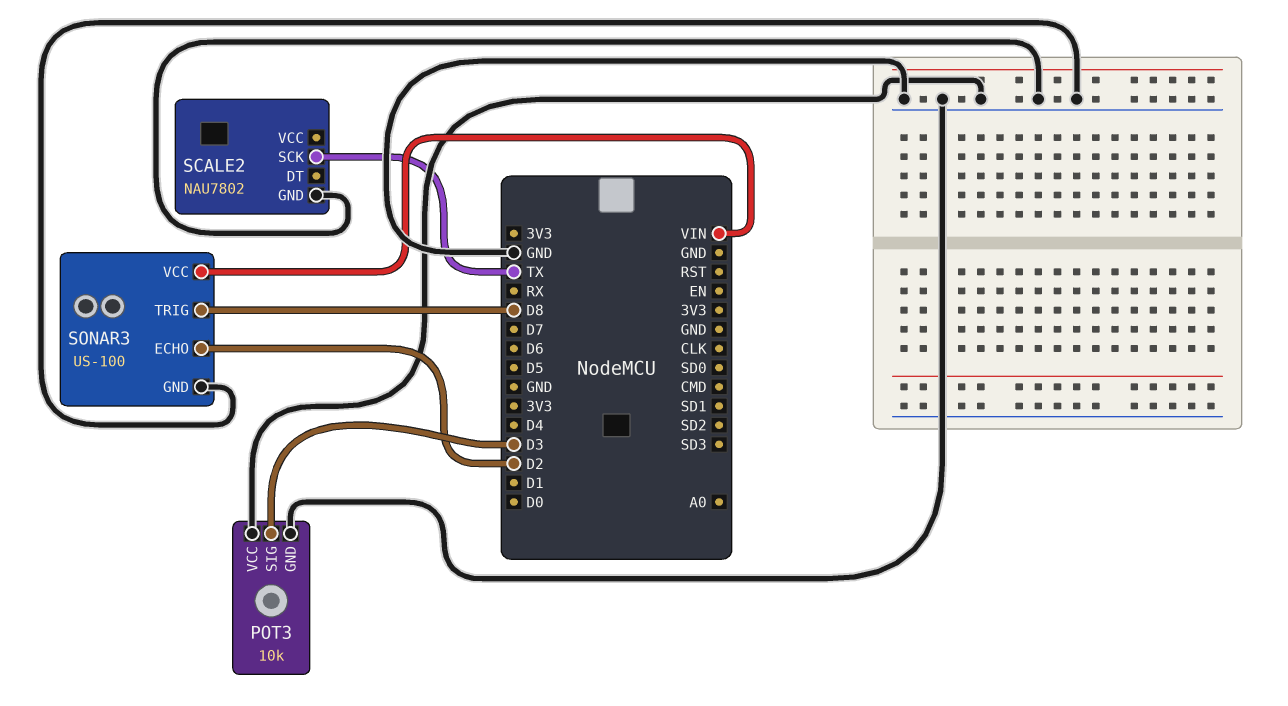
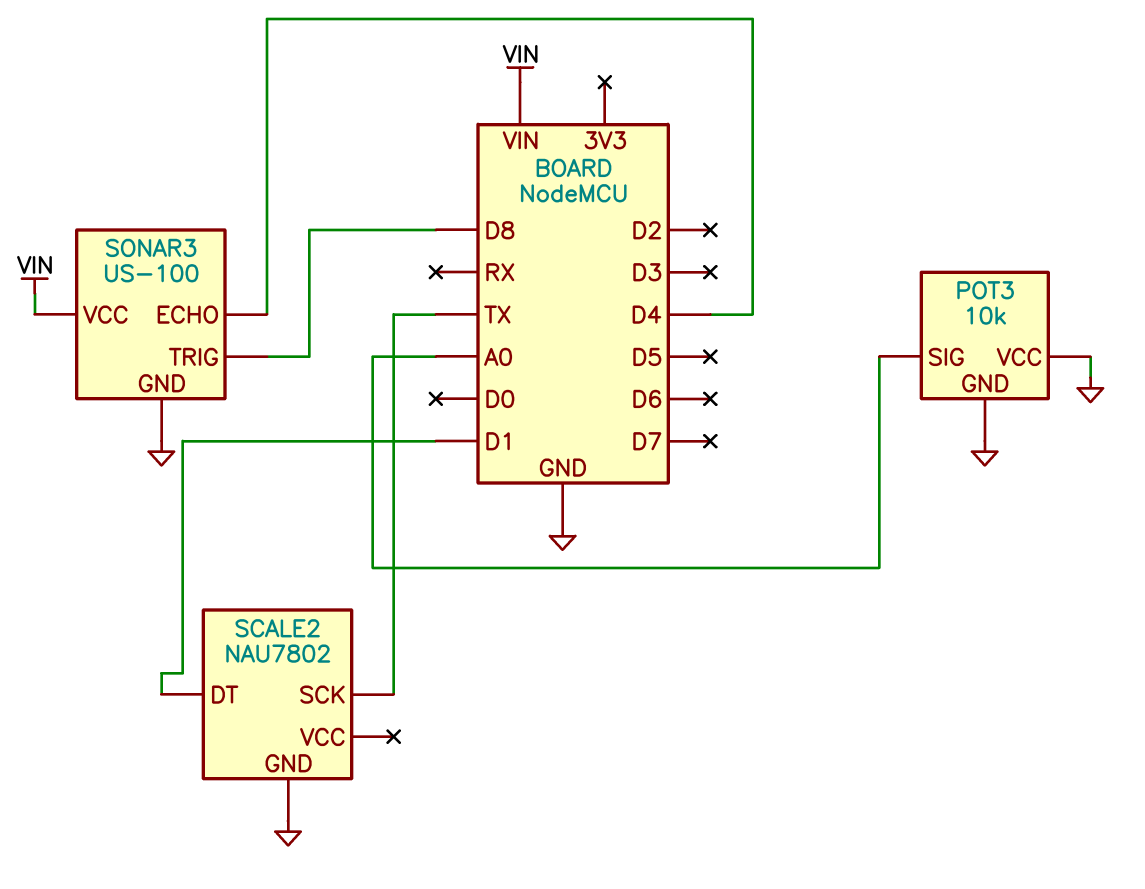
POT3 pin SIG: D3 -> A0
SCALE2 pin DT: none -> D1
SONAR3 pin ECHO: D2 -> D4

